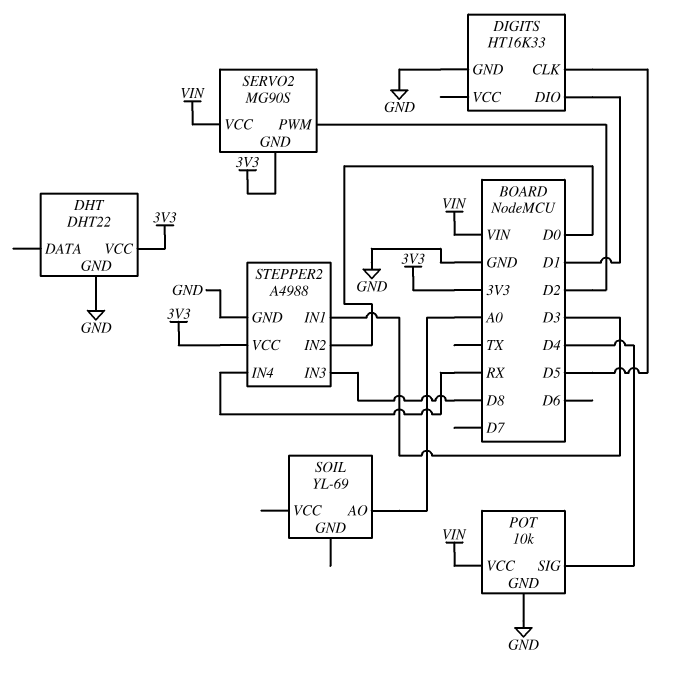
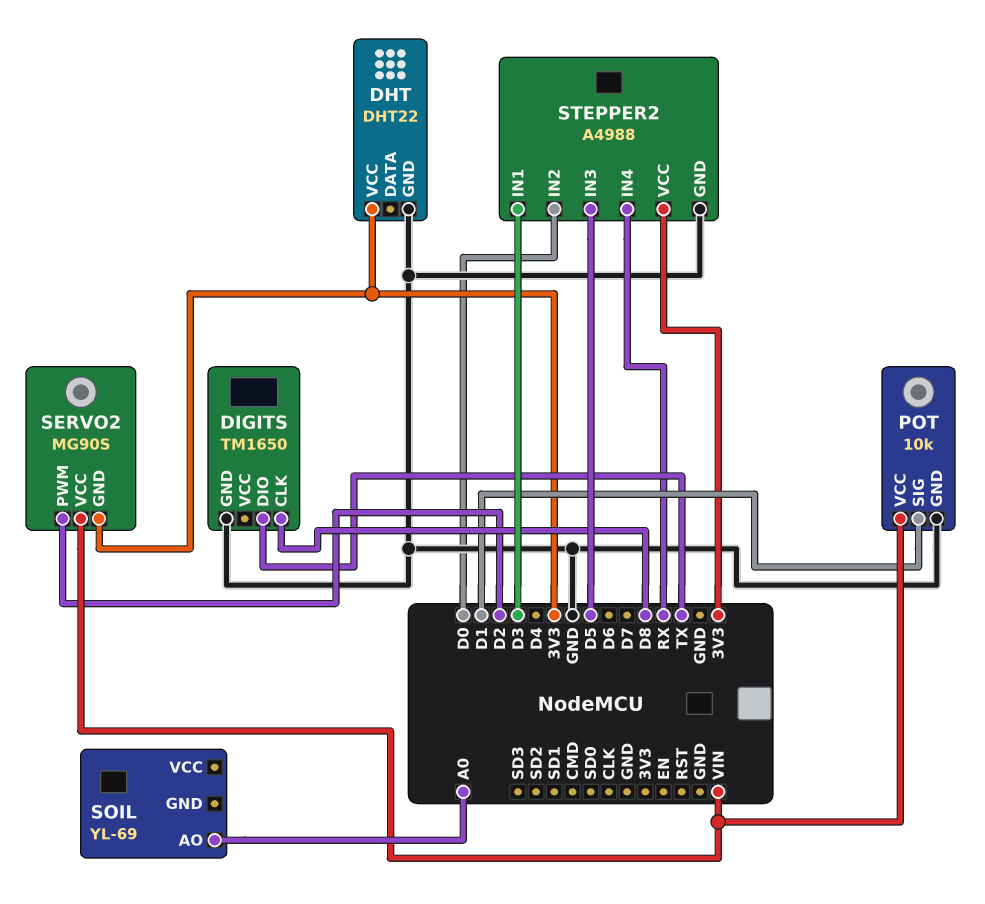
DIGITS: HT16K33 -> TM1650
DIGITS pin CLK: D5 -> D8
DIGITS pin DIO: D1 -> TX
POT pin SIG: D4 -> D1
STEPPER2 pin IN3: D8 -> D5

